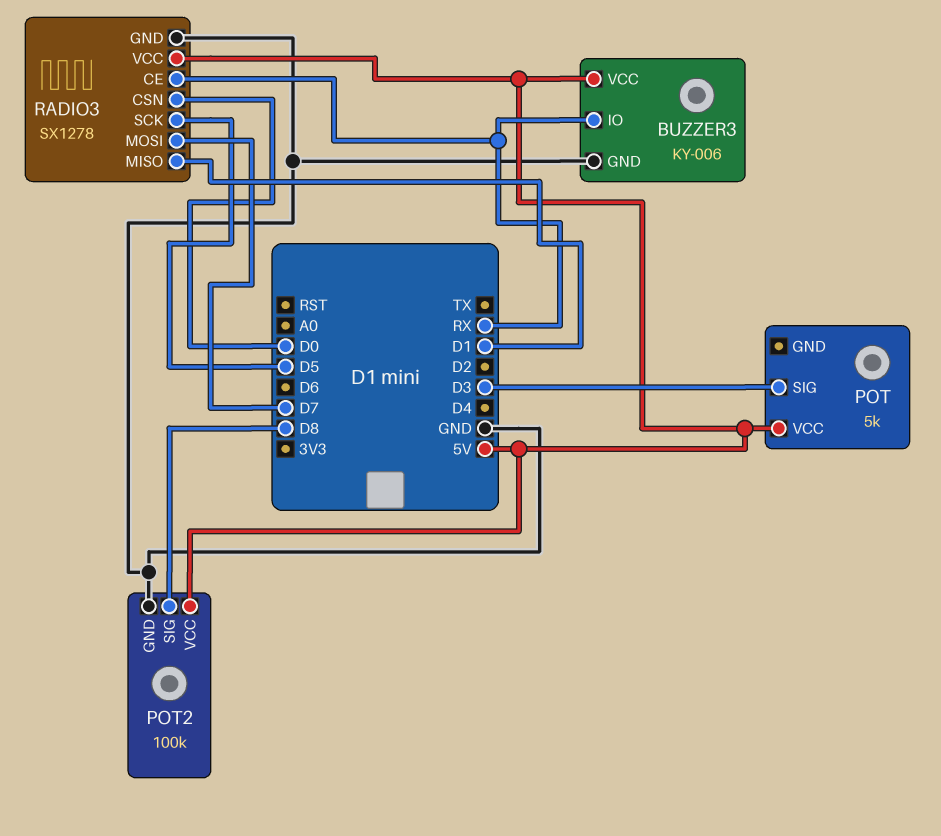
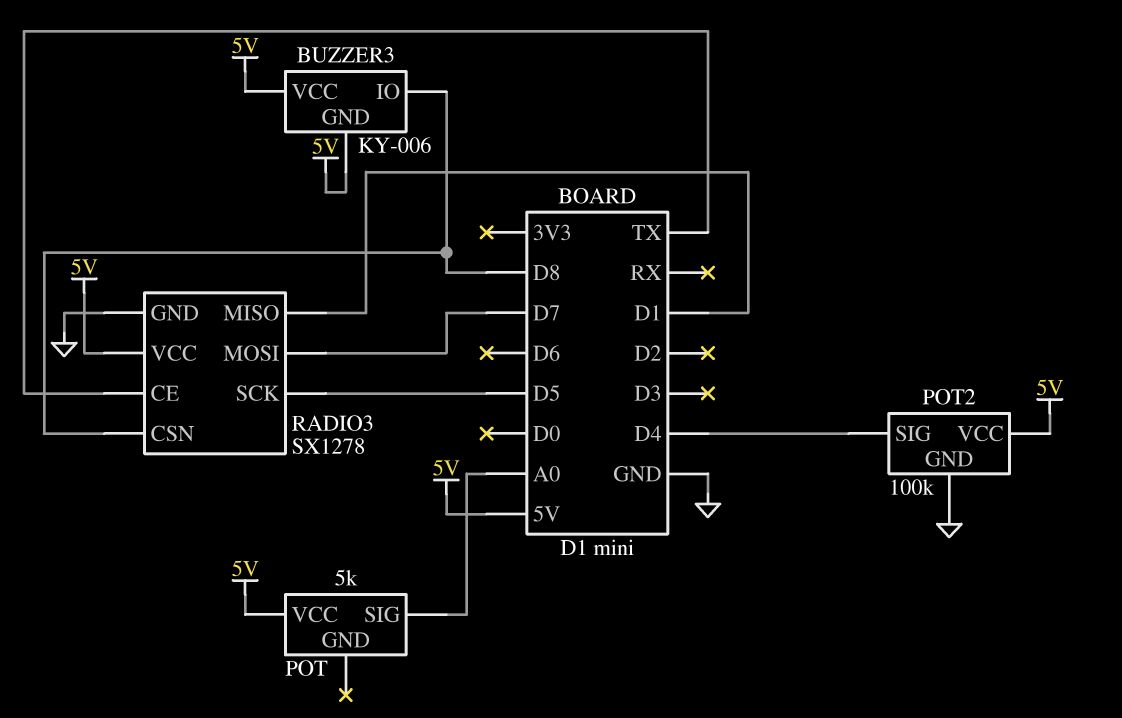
BUZZER3 pin GND: GND -> 5V
BUZZER3 pin IO: RX -> D8
POT pin SIG: D3 -> A0
POT2 pin SIG: D8 -> D4
RADIO3 pin CE: RX -> TX
RADIO3 pin CSN: D0 -> D8

